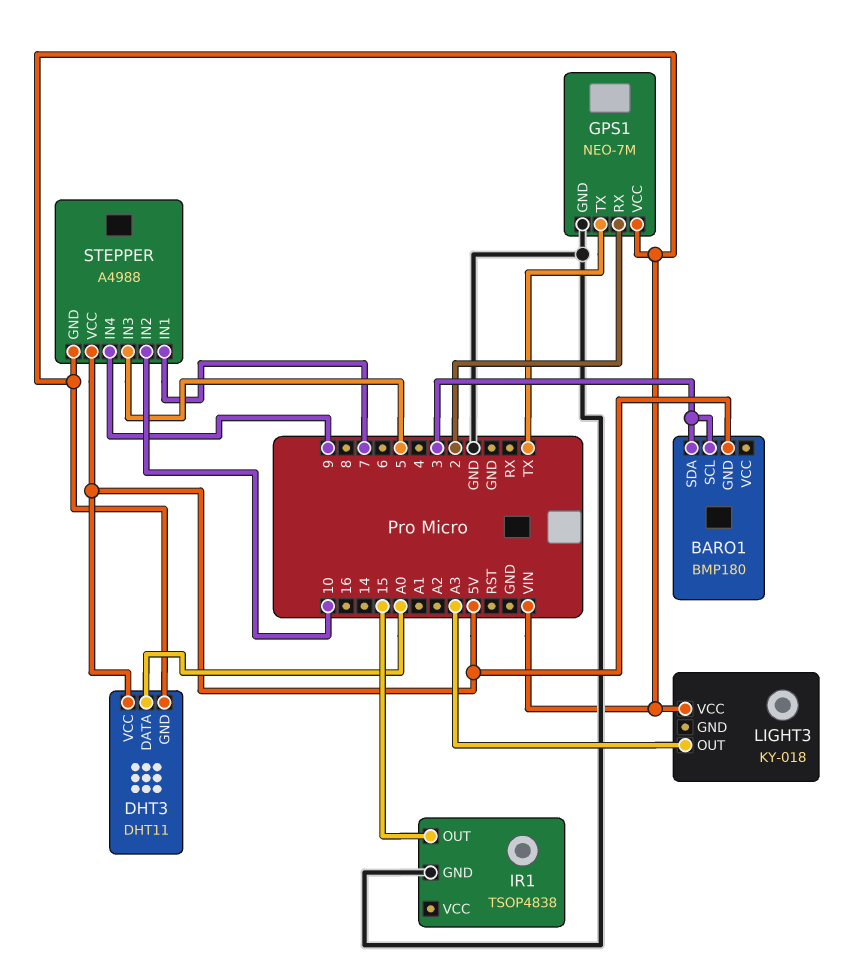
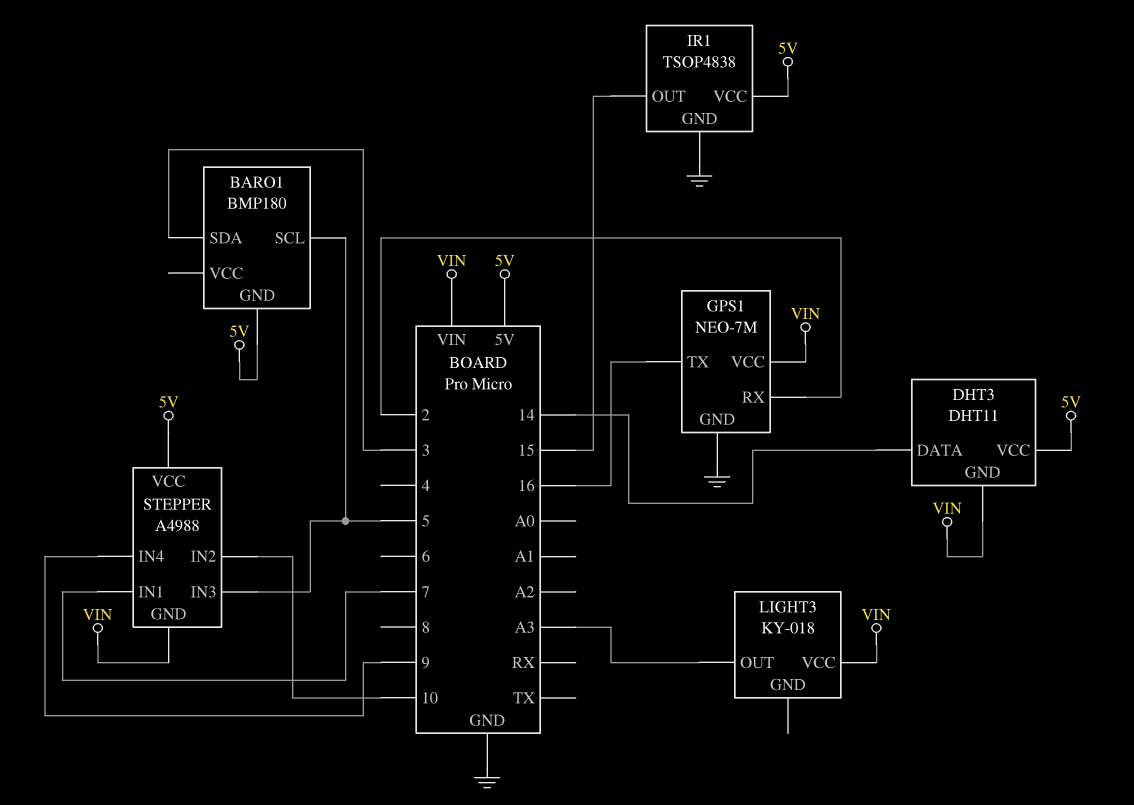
BARO1 pin SCL: 3 -> 5
DHT3 pin DATA: A0 -> 14
GPS1 pin TX: TX -> 16
IR1 pin VCC: none -> 5V

